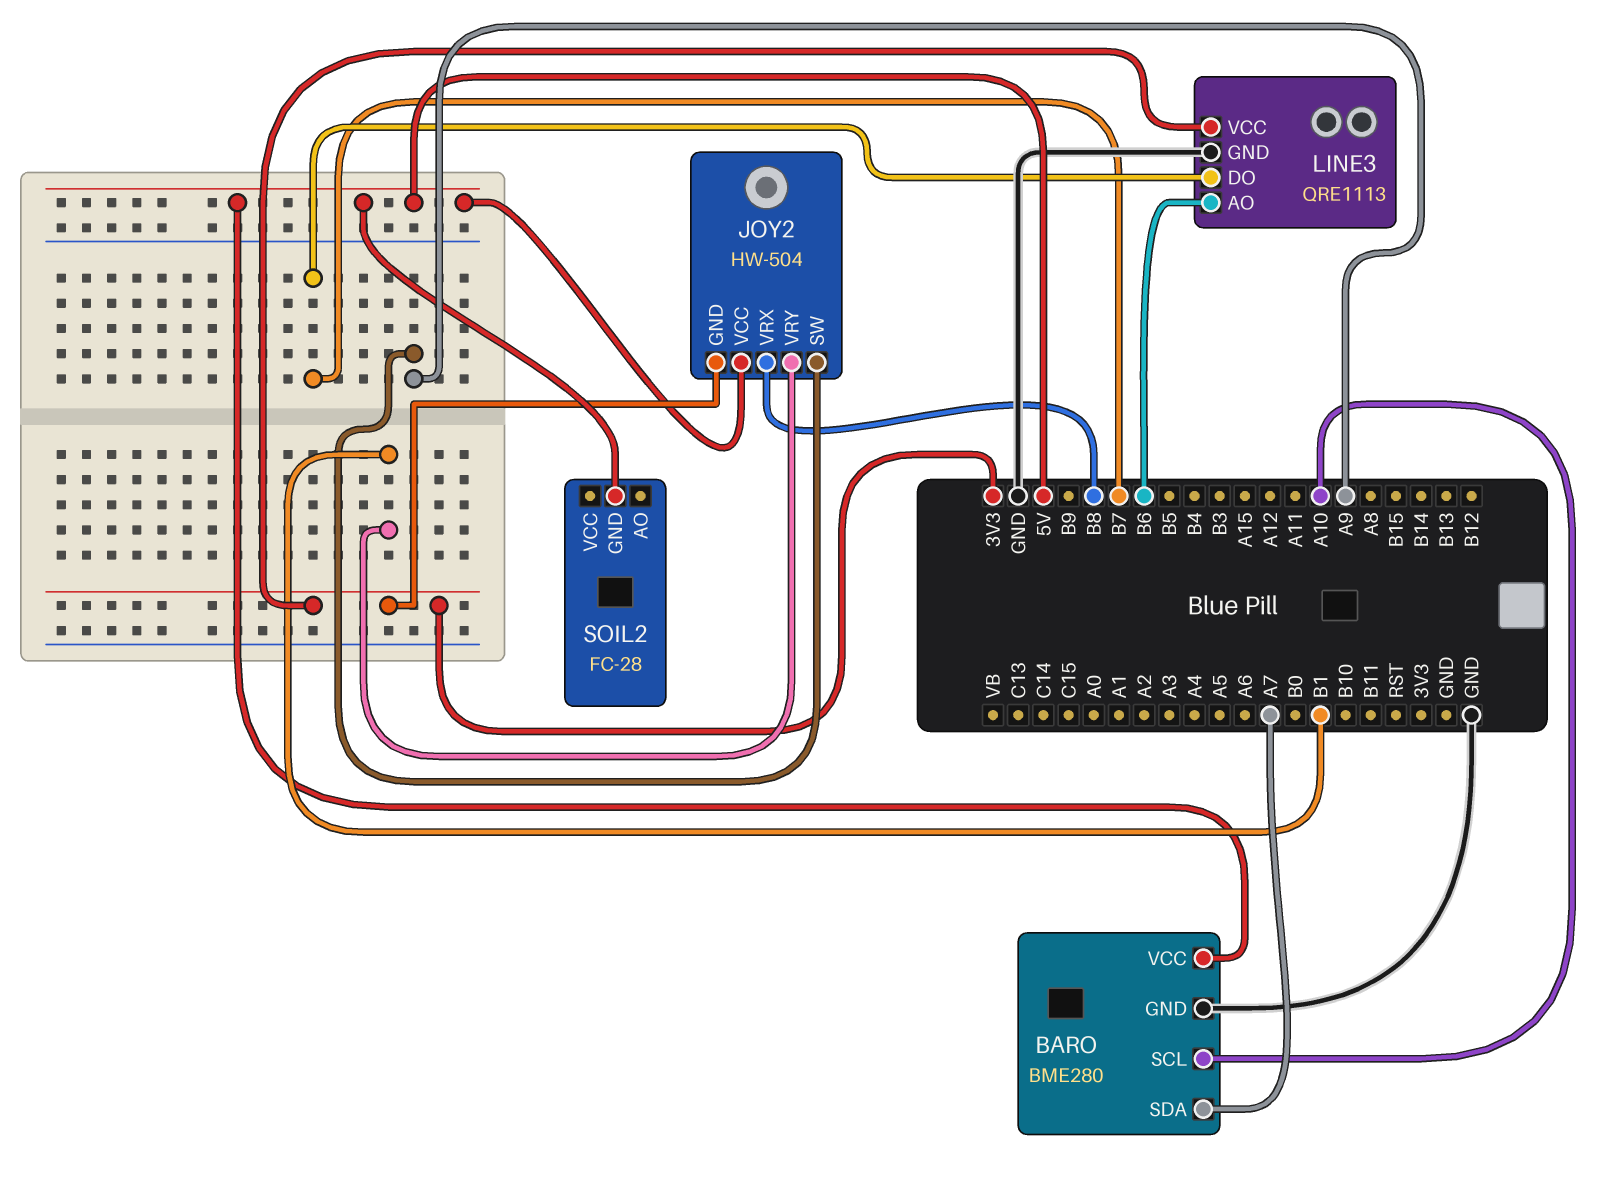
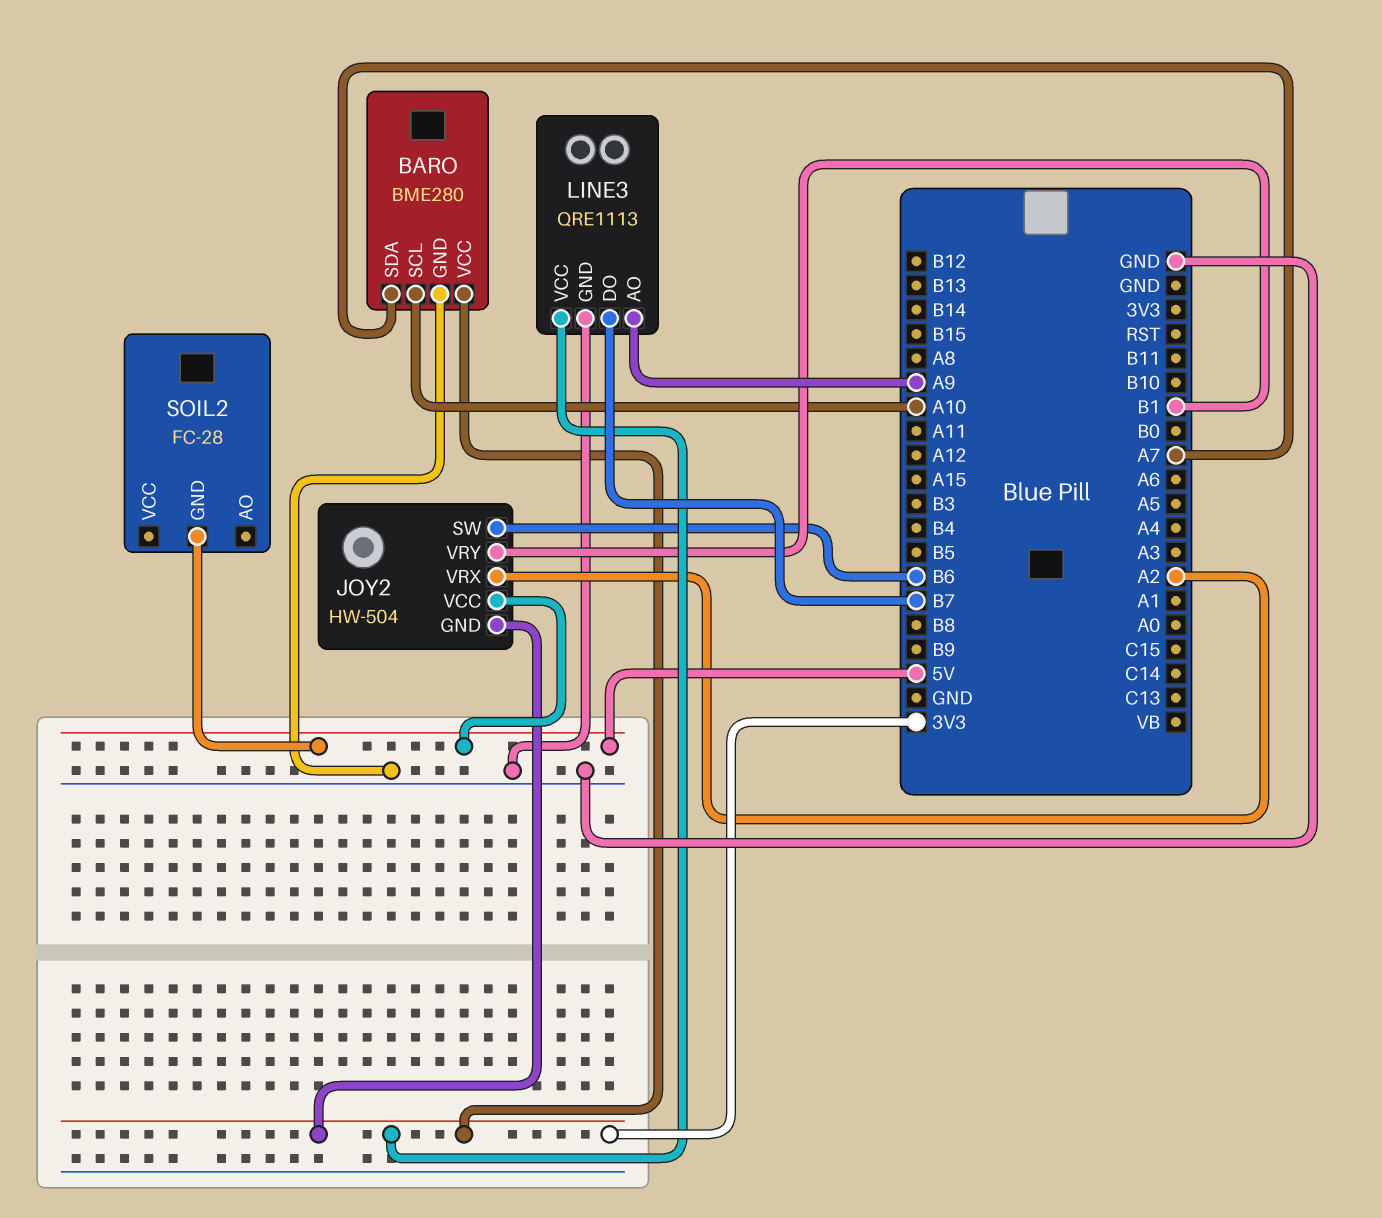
BARO pin VCC: 5V -> 3V3
JOY2 pin SW: A9 -> B6
JOY2 pin VRX: B8 -> A2
LINE3 pin AO: B6 -> A9

